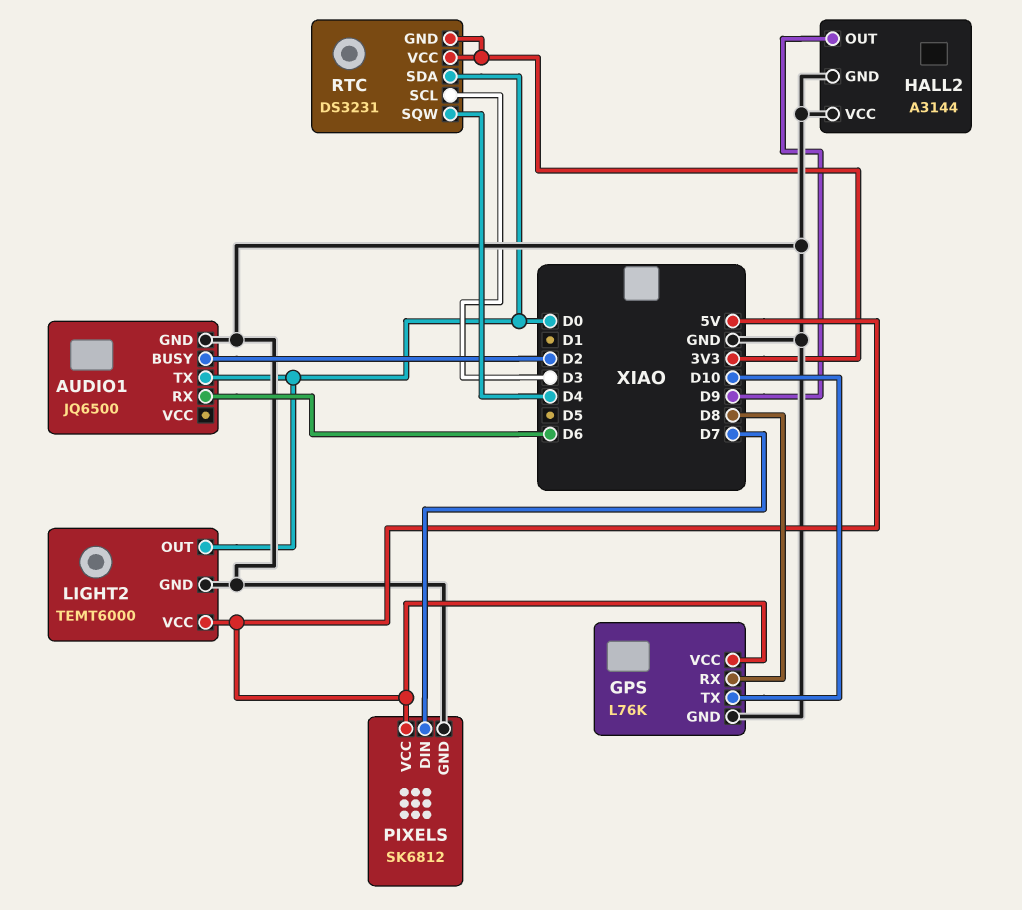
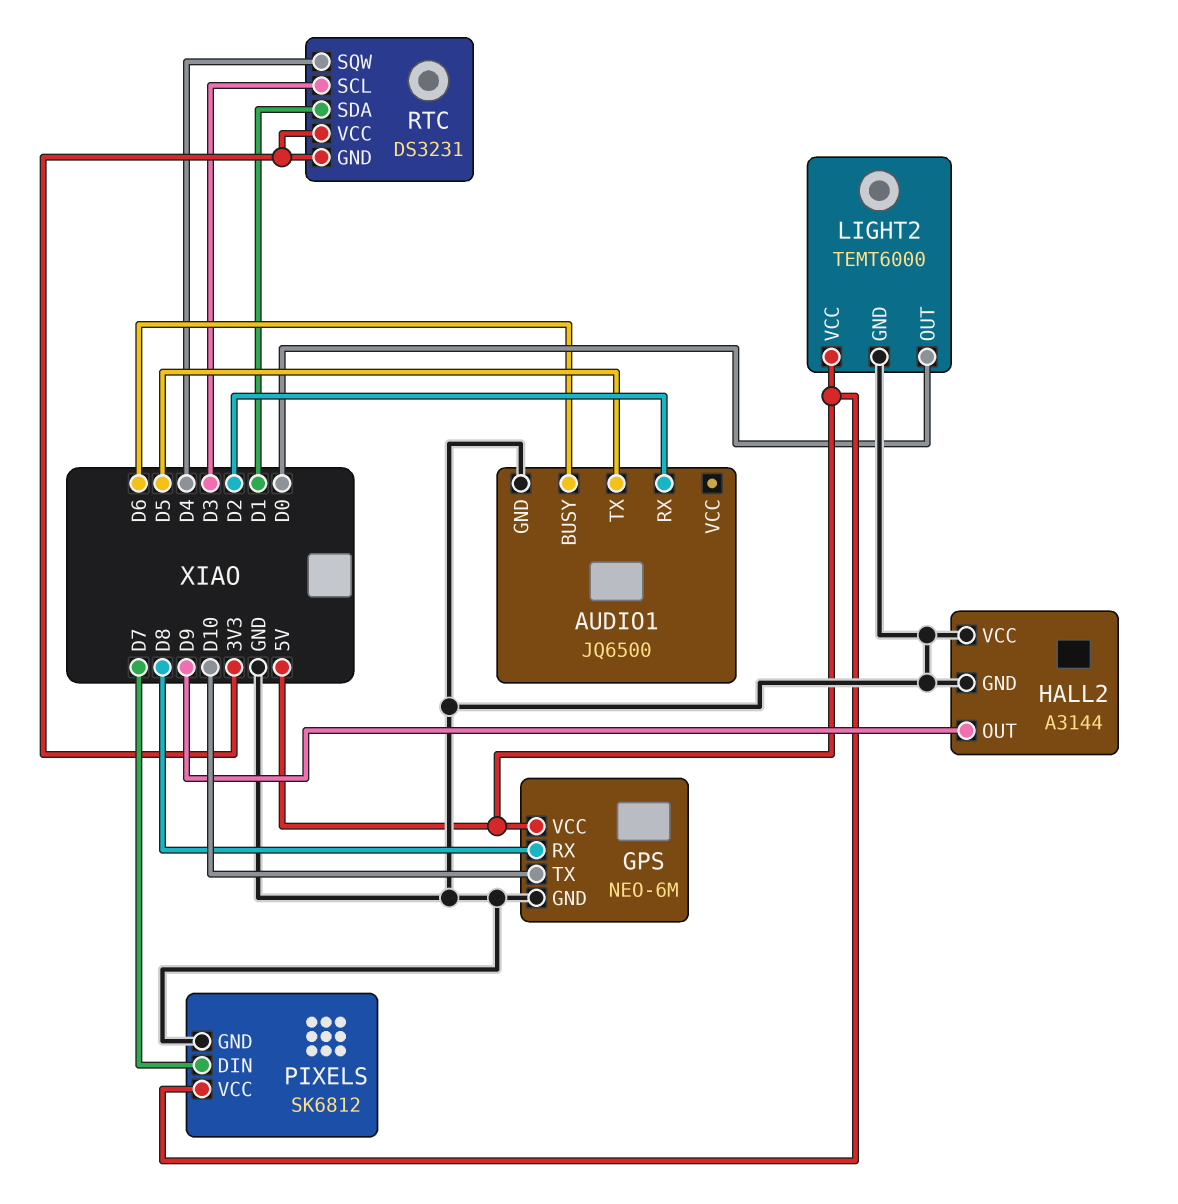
AUDIO1 pin BUSY: D2 -> D6
AUDIO1 pin RX: D6 -> D2
AUDIO1 pin TX: D0 -> D5
GPS: L76K -> NEO-6M
RTC pin SDA: D0 -> D1

